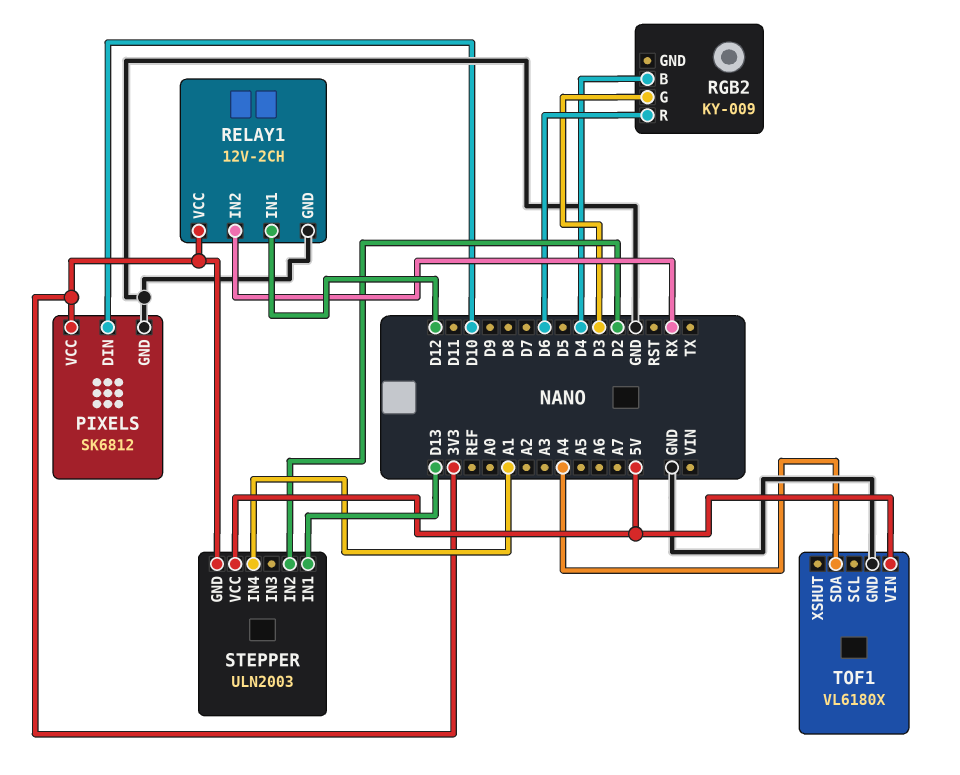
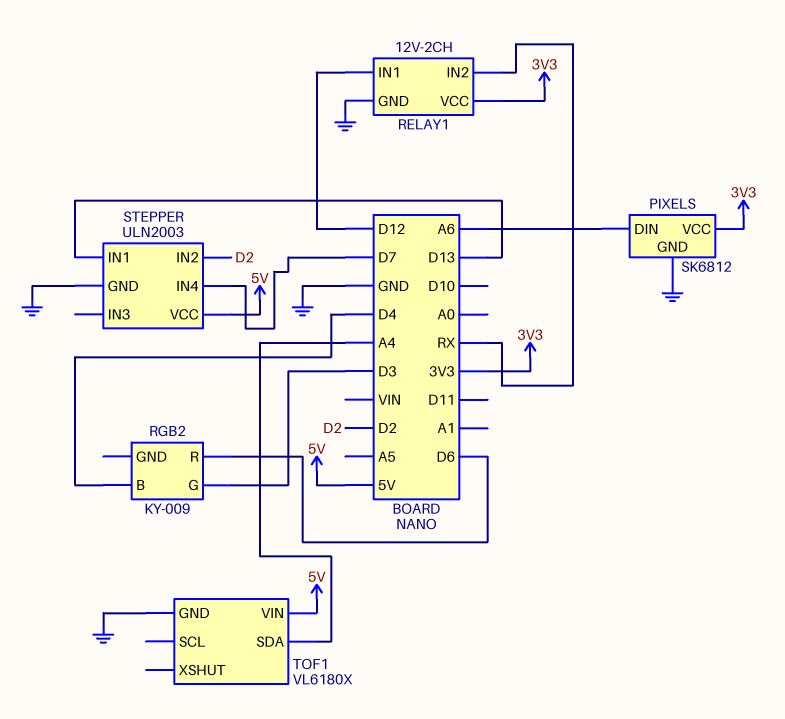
PIXELS pin DIN: D10 -> A6
STEPPER pin GND: 3V3 -> GND
STEPPER pin IN4: A1 -> D7

